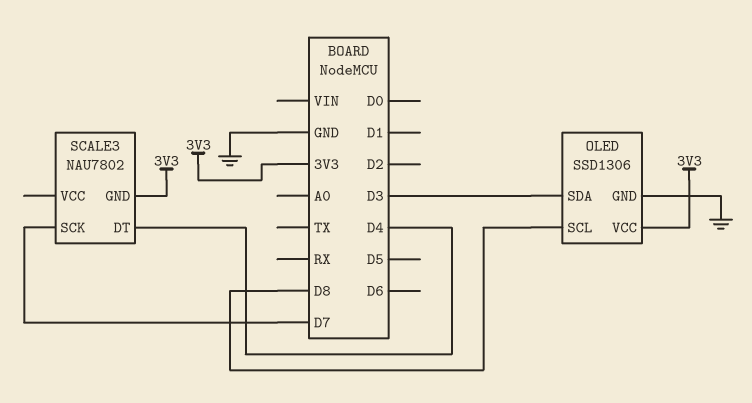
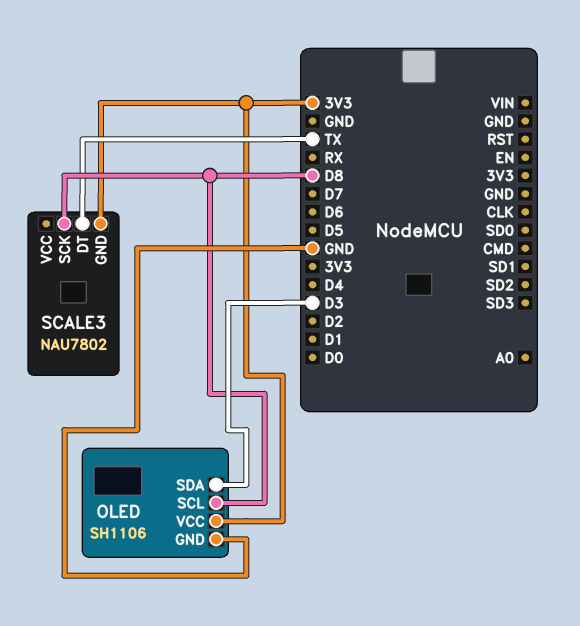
OLED: SSD1306 -> SH1106
SCALE3 pin DT: D4 -> TX
SCALE3 pin SCK: D7 -> D8

